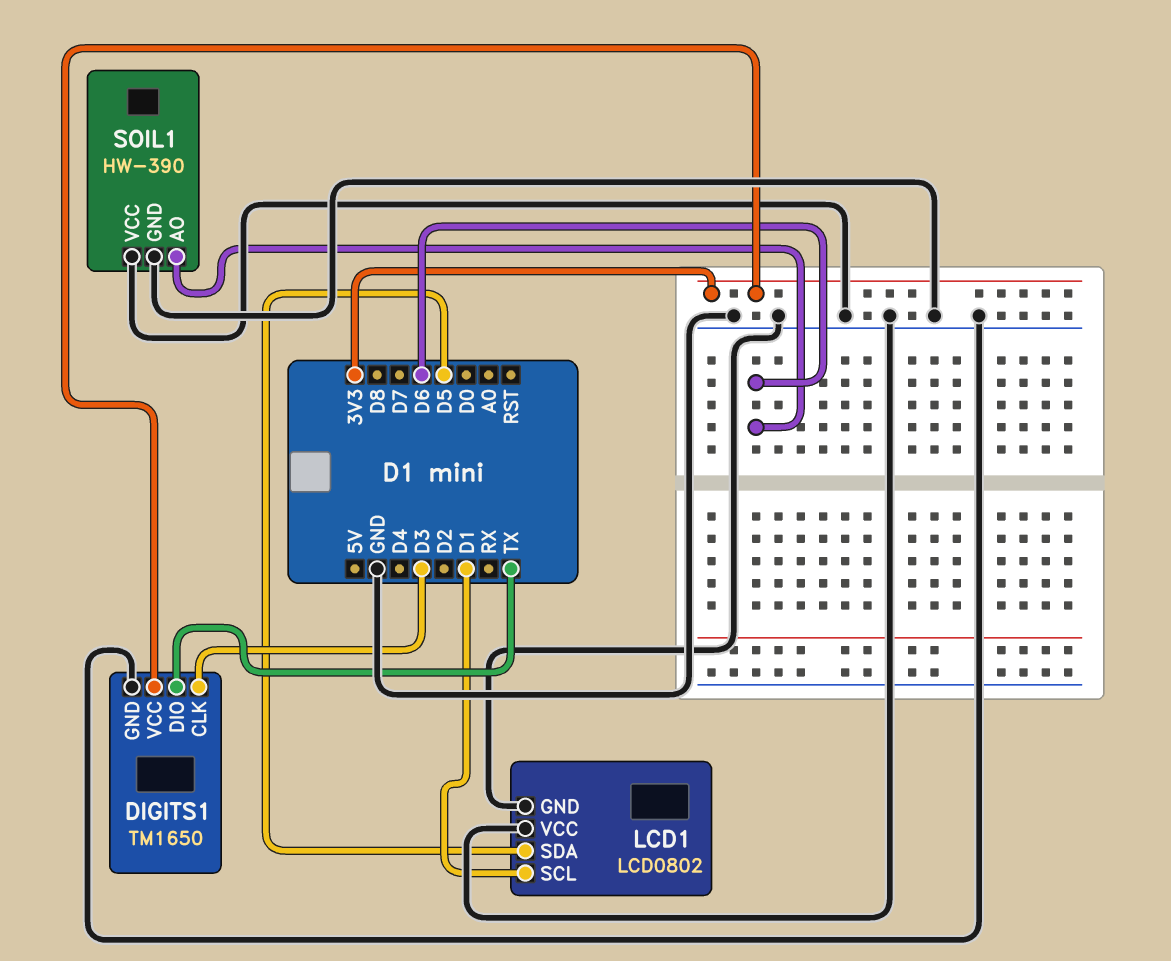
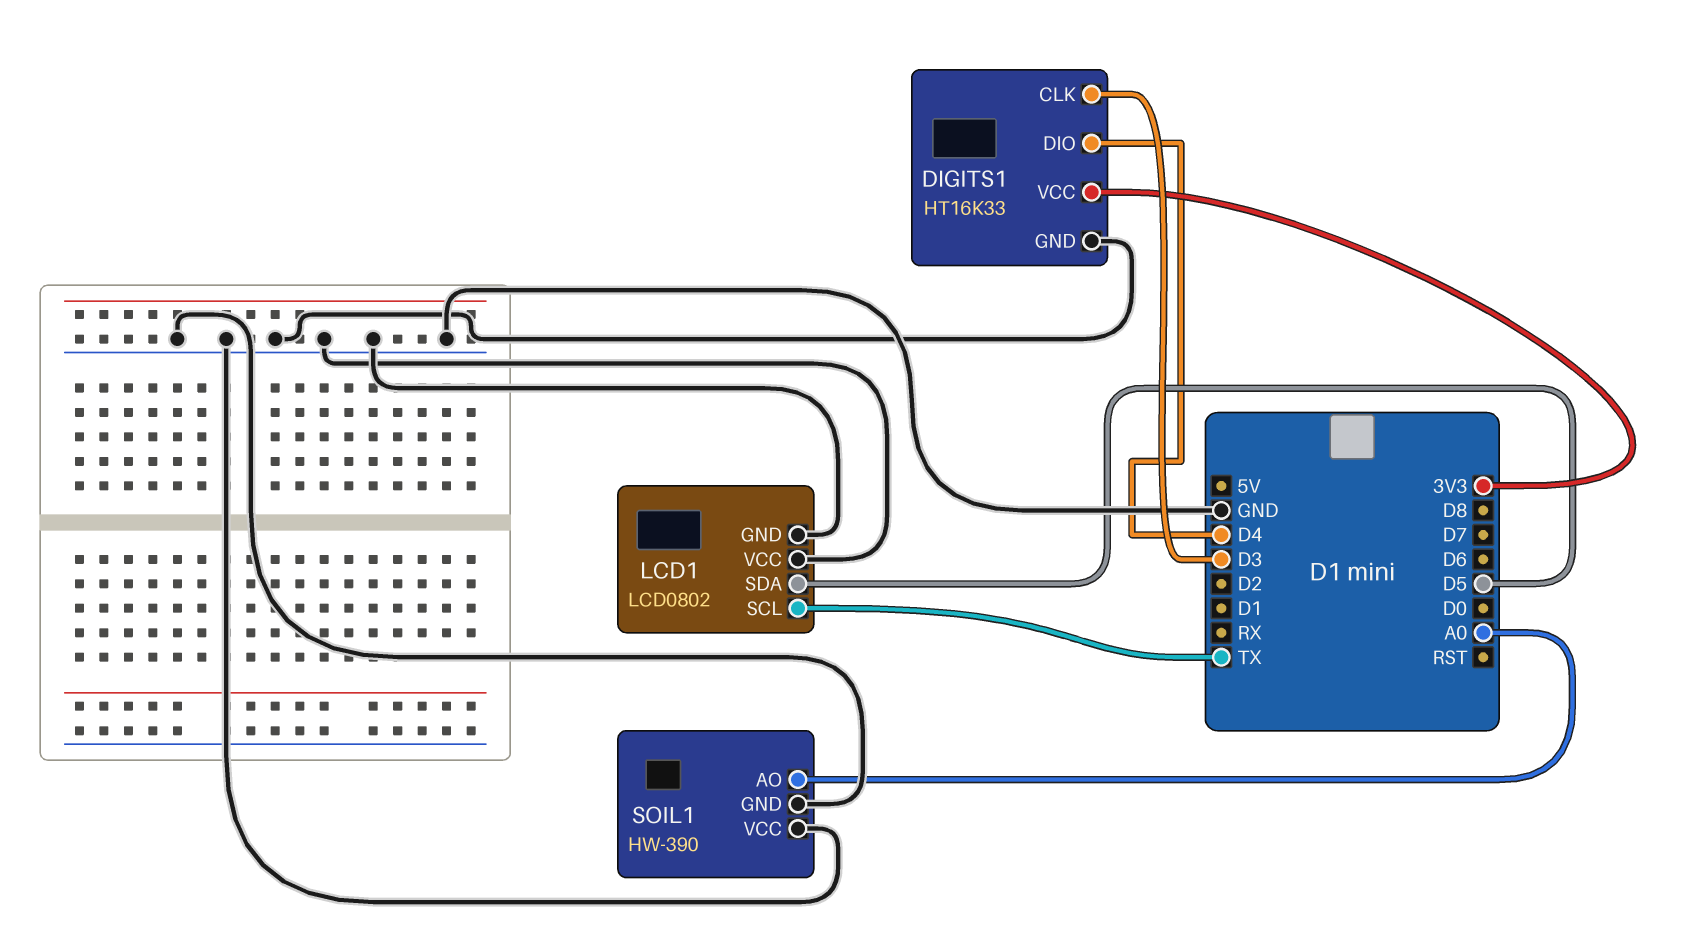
DIGITS1: TM1650 -> HT16K33
DIGITS1 pin DIO: TX -> D4
LCD1 pin SCL: D1 -> TX
SOIL1 pin AO: D6 -> A0

